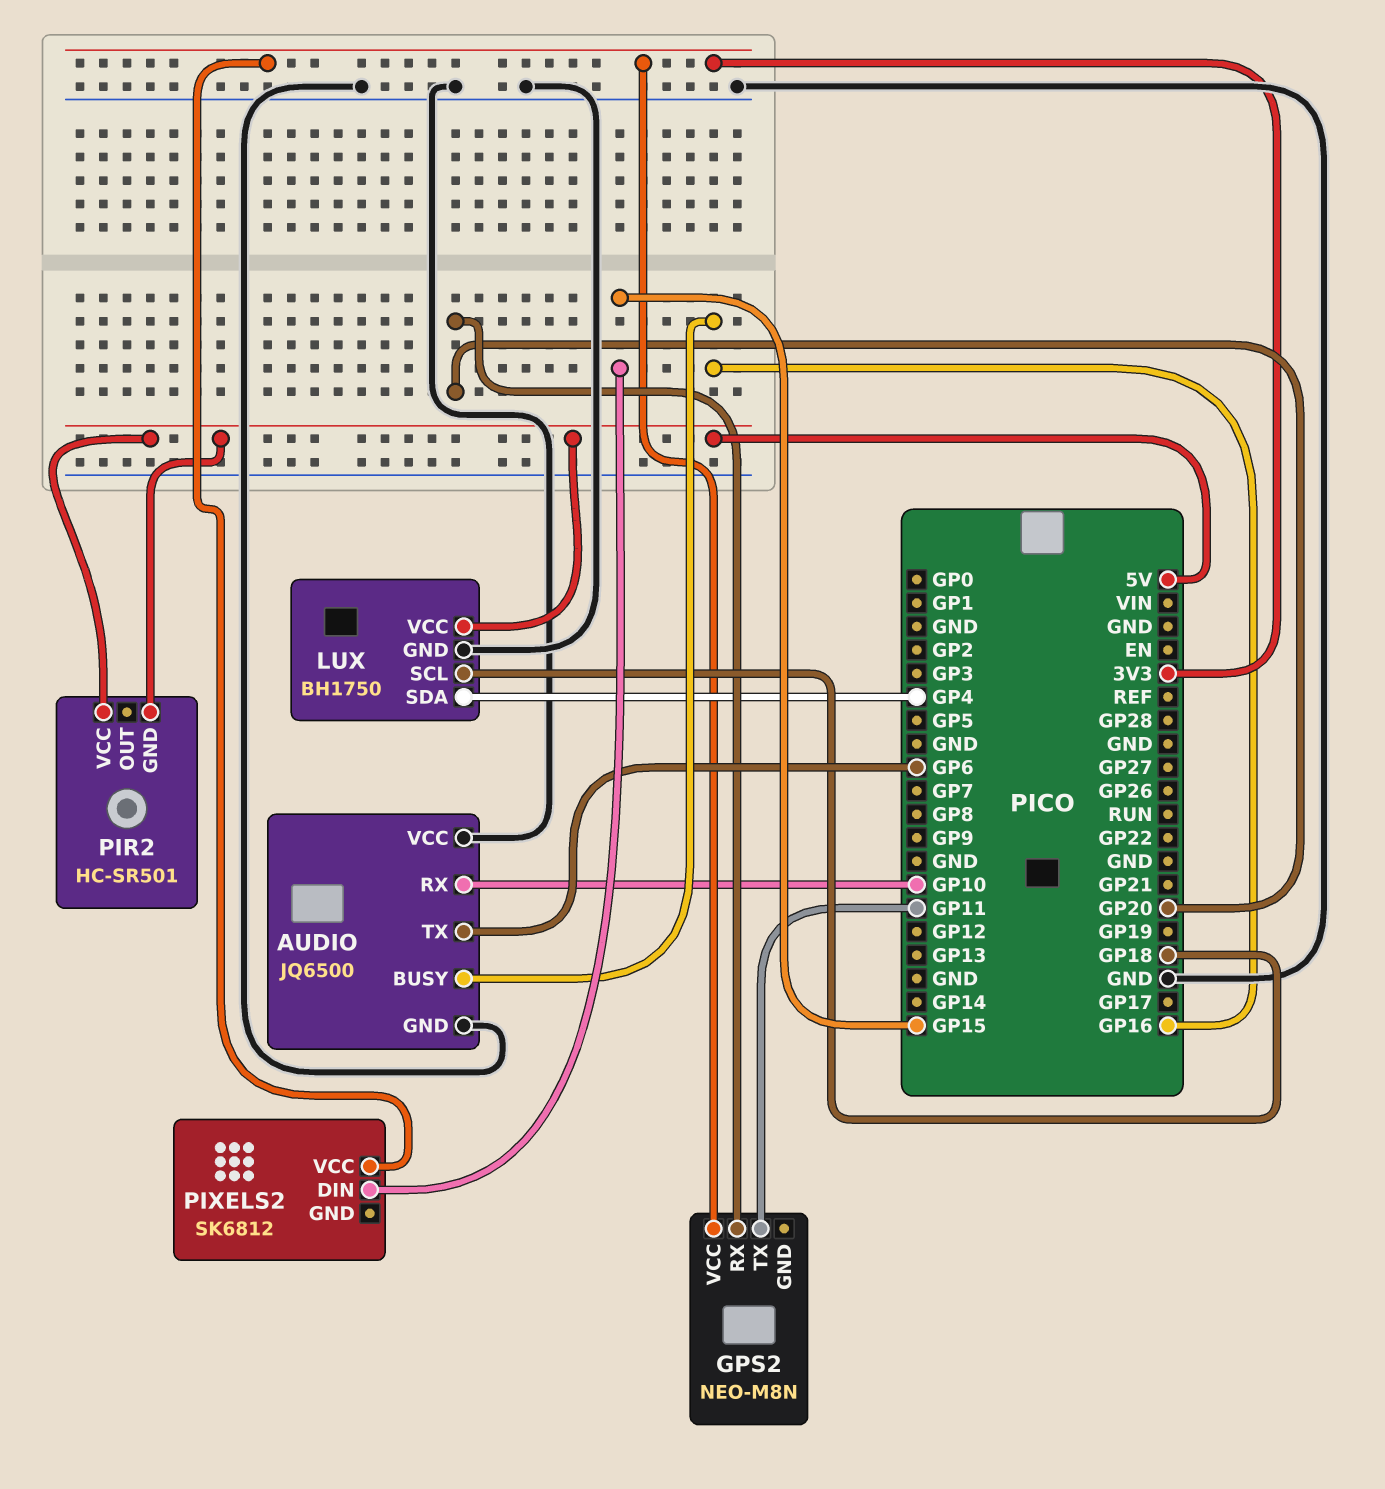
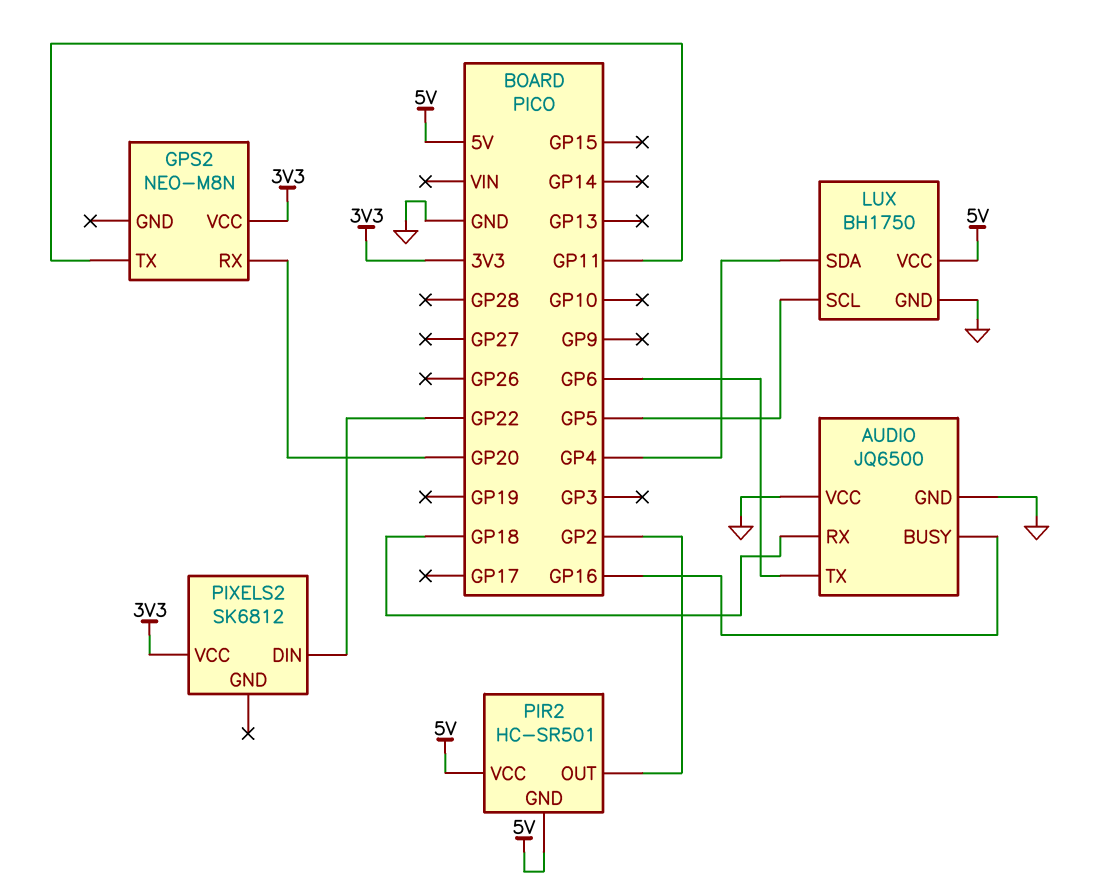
AUDIO pin RX: GP10 -> GP18
LUX pin SCL: GP18 -> GP5
PIR2 pin OUT: none -> GP2
PIXELS2 pin DIN: GP15 -> GP22

